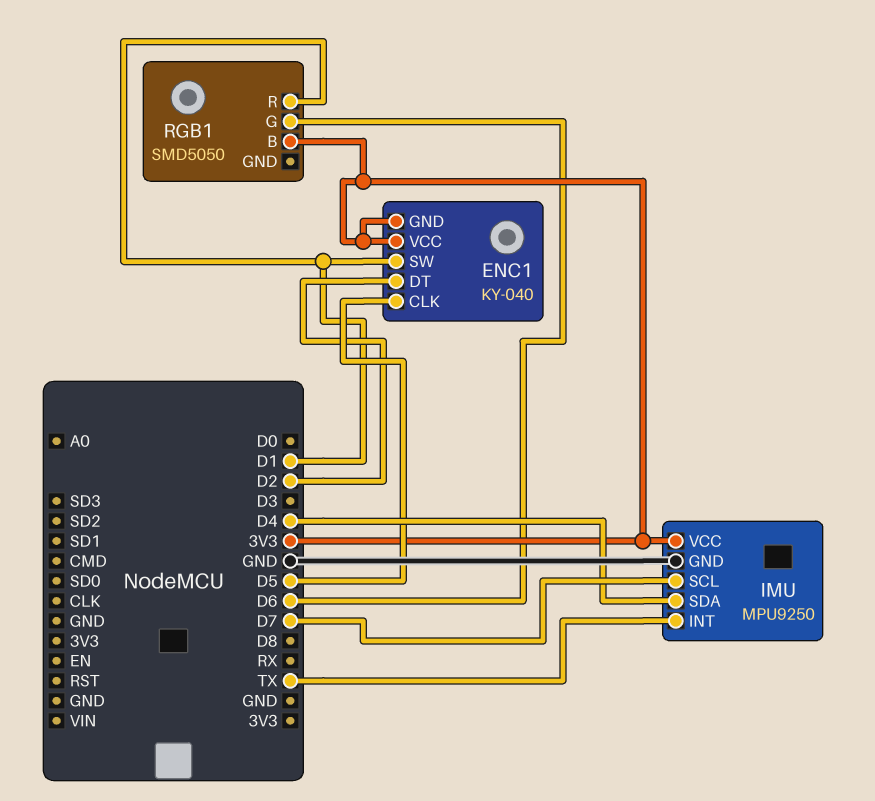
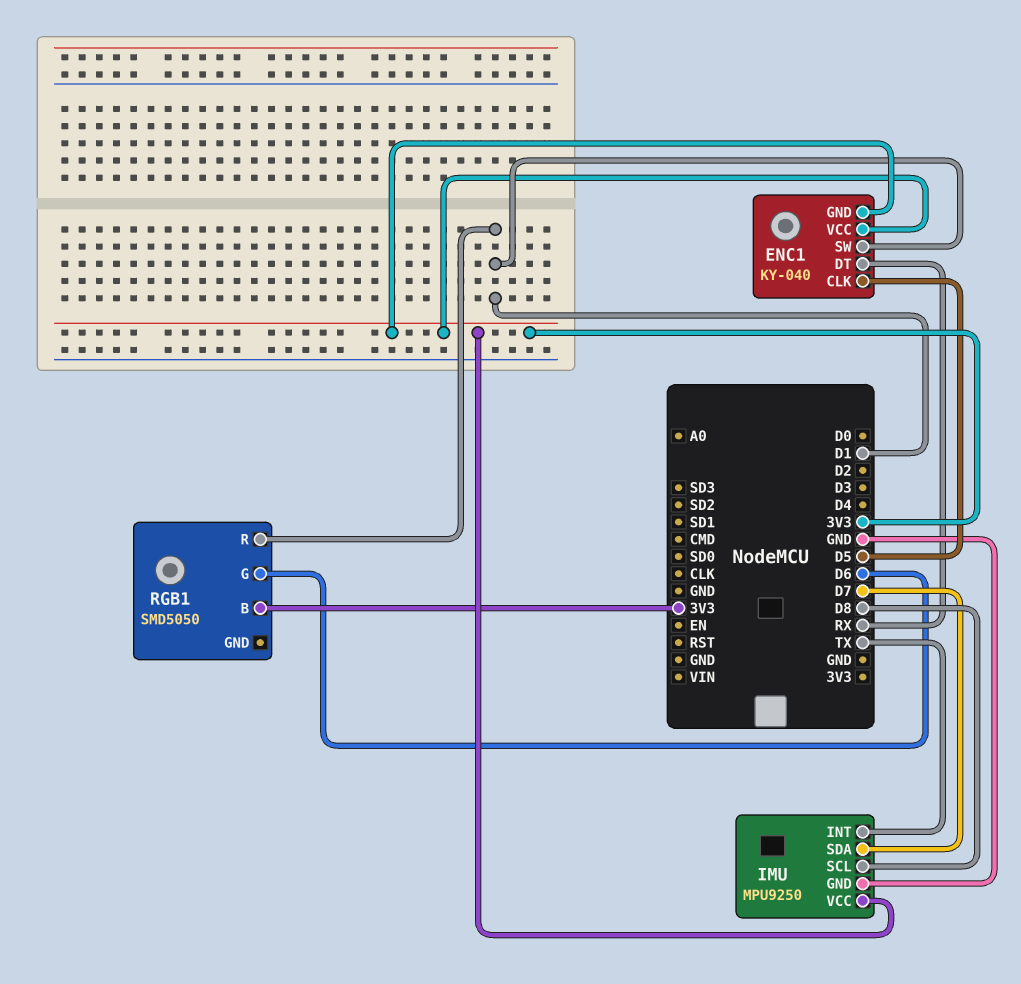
ENC1 pin DT: D2 -> RX
IMU pin SCL: D7 -> D8
IMU pin SDA: D4 -> D7

